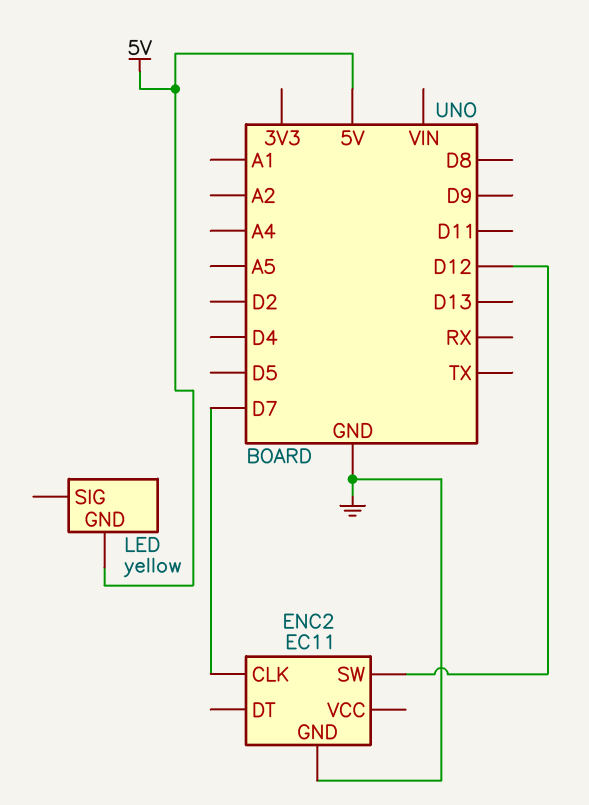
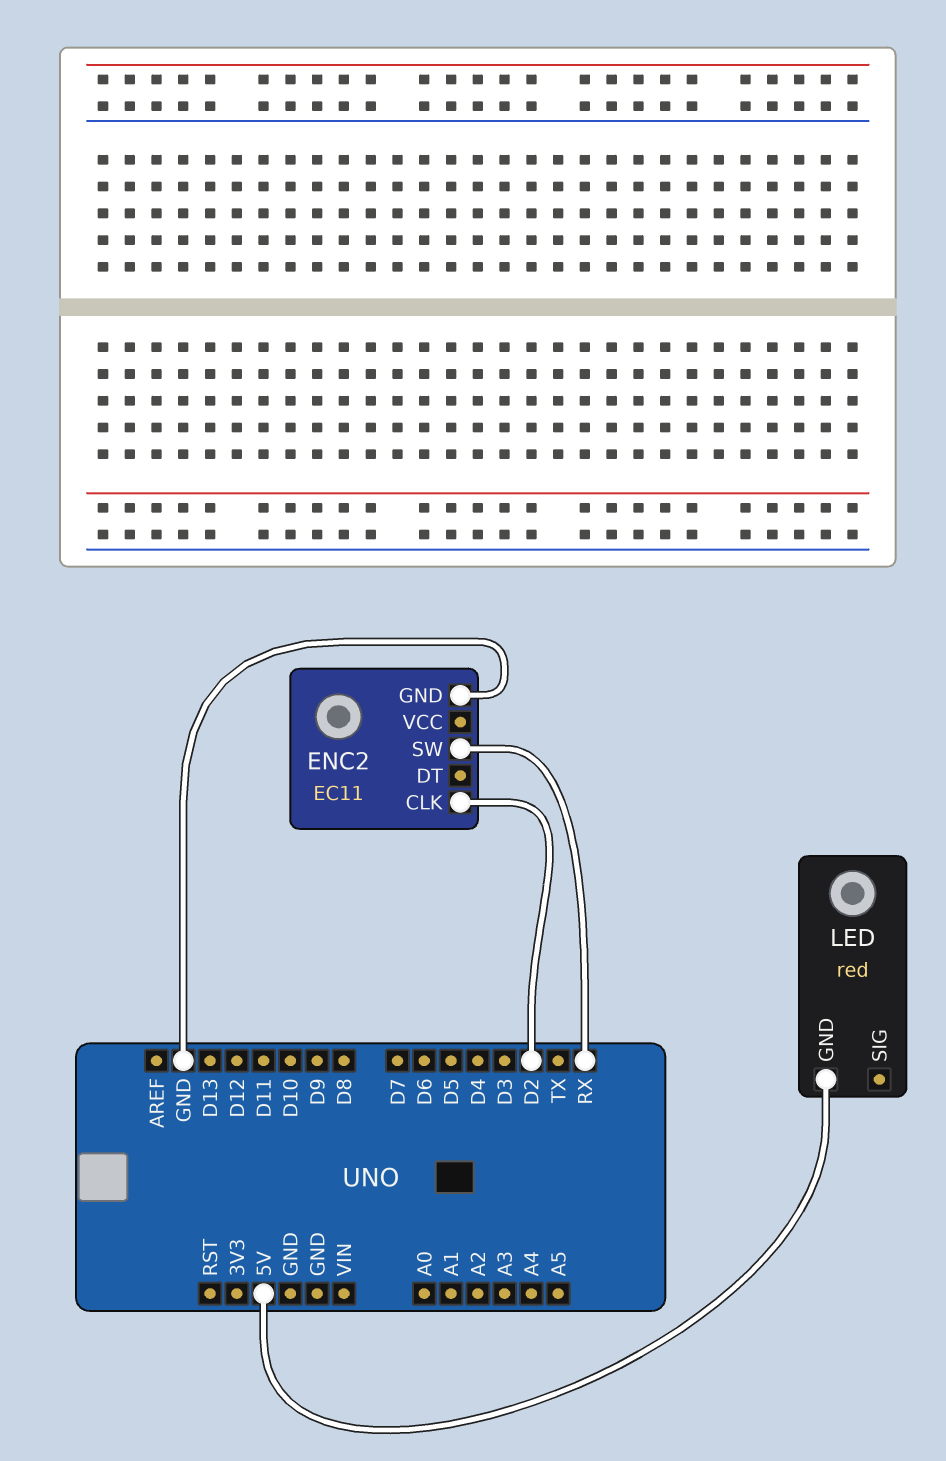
ENC2 pin CLK: D7 -> D2
ENC2 pin SW: D12 -> RX
LED: yellow -> red

